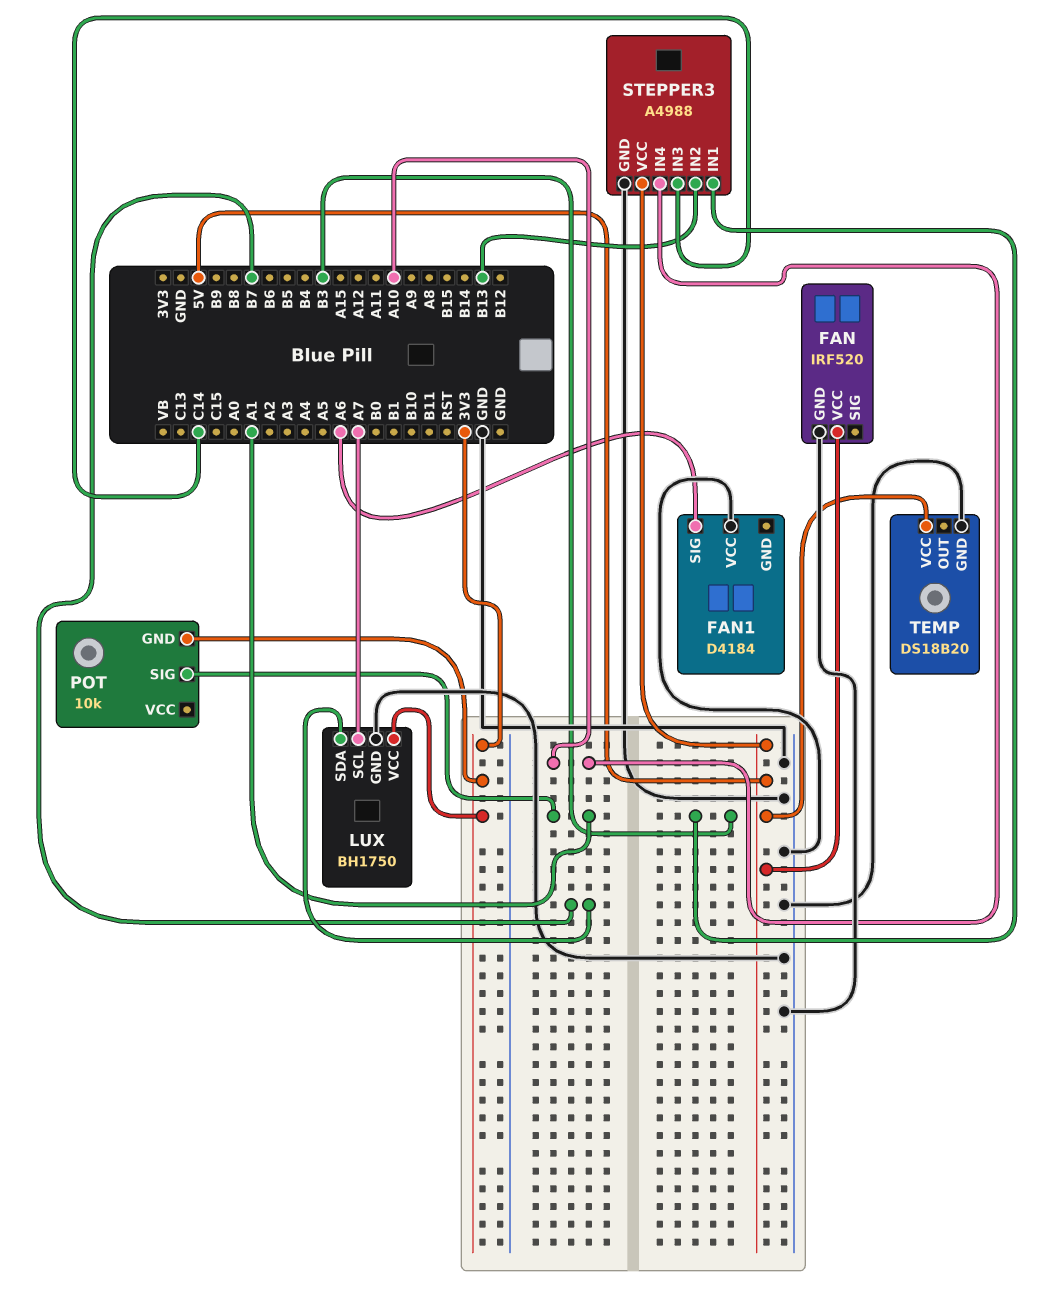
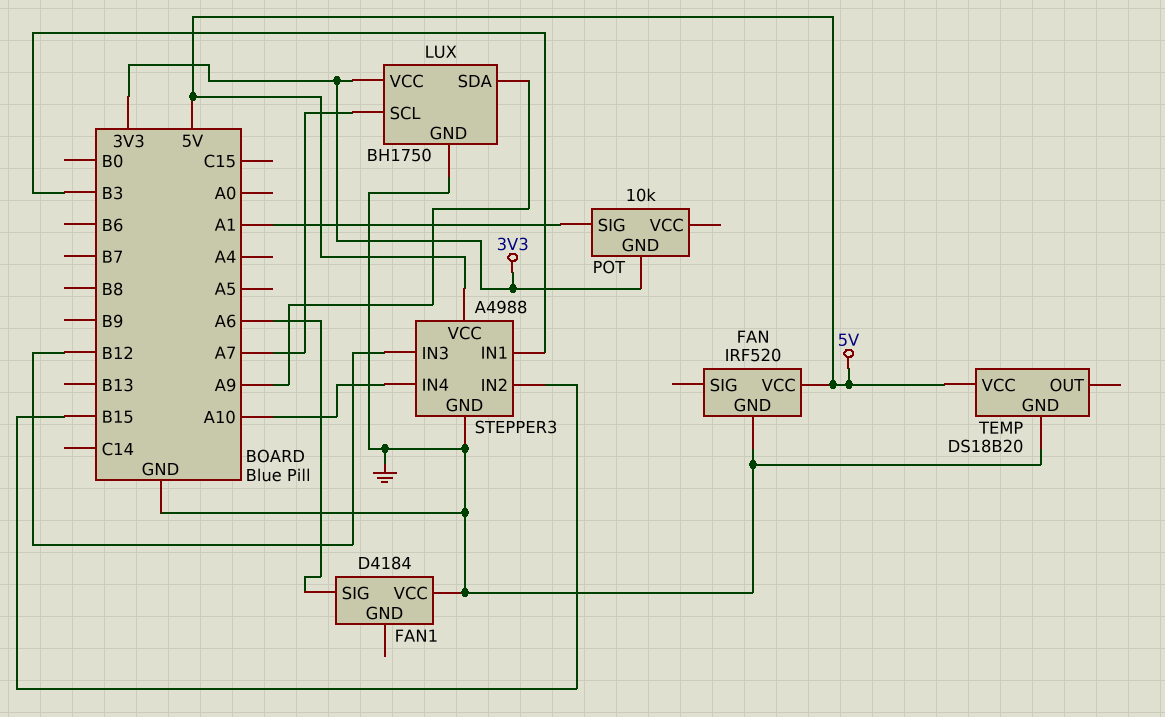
LUX pin SDA: B7 -> A9
STEPPER3 pin IN2: B13 -> B15
STEPPER3 pin IN3: C14 -> B12

